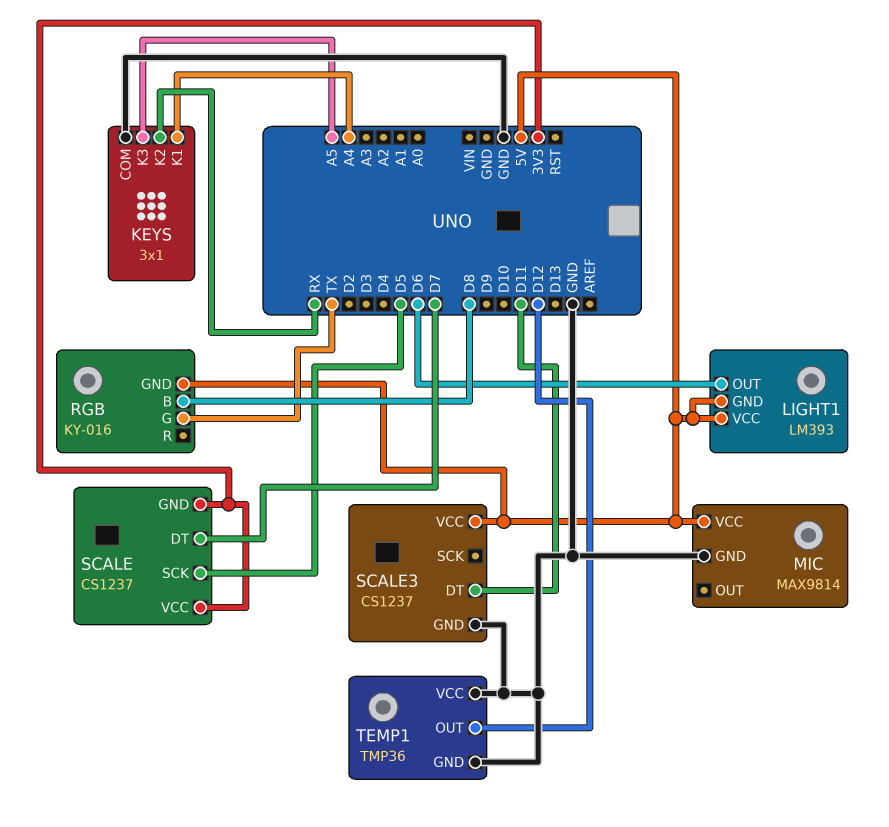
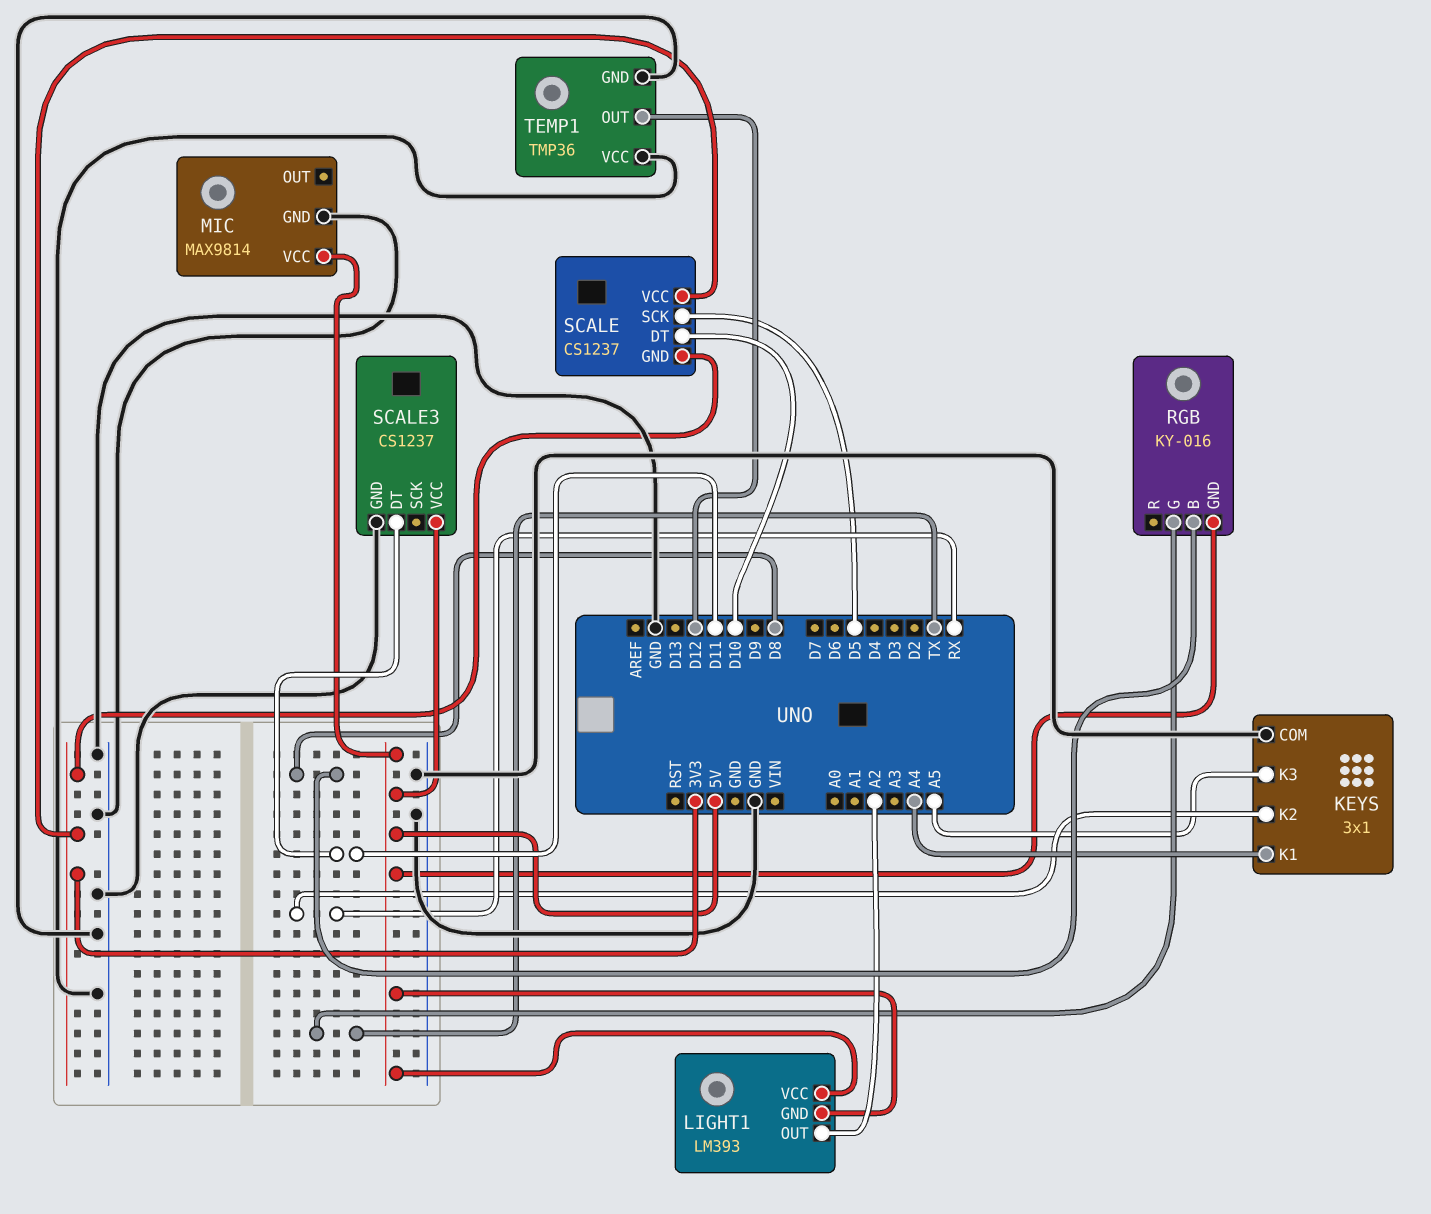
LIGHT1 pin OUT: D6 -> A2
SCALE pin DT: D7 -> D10

